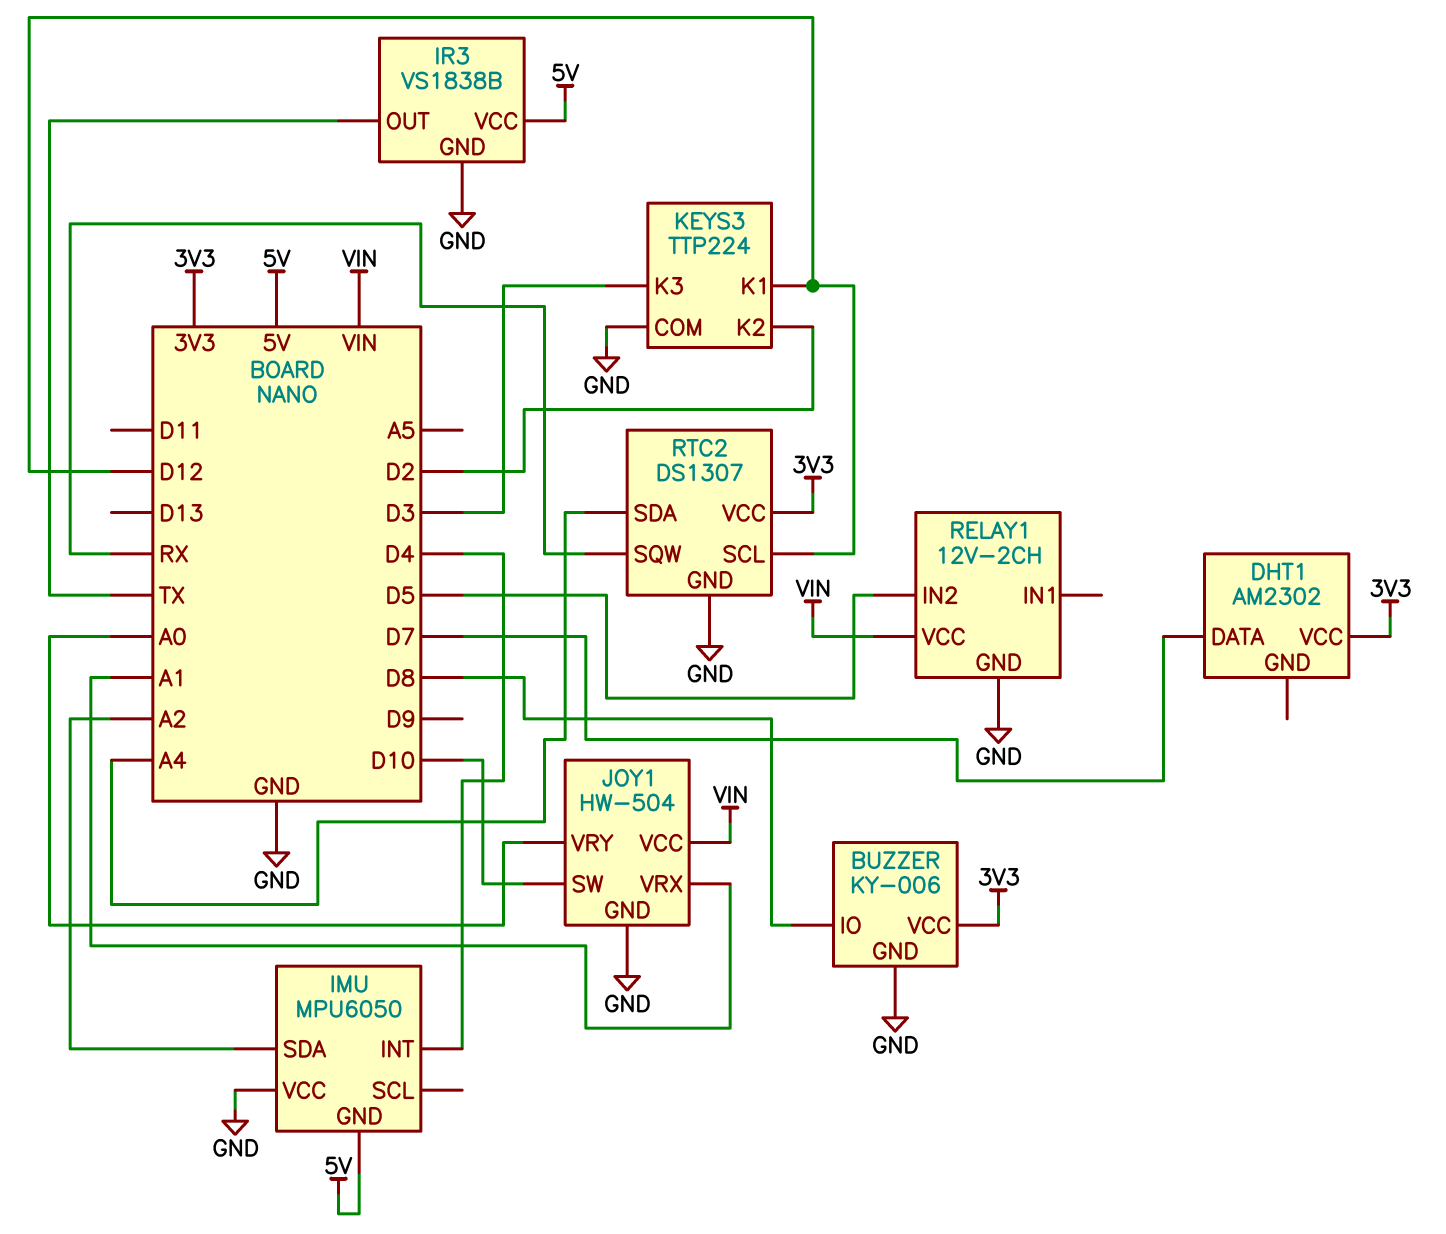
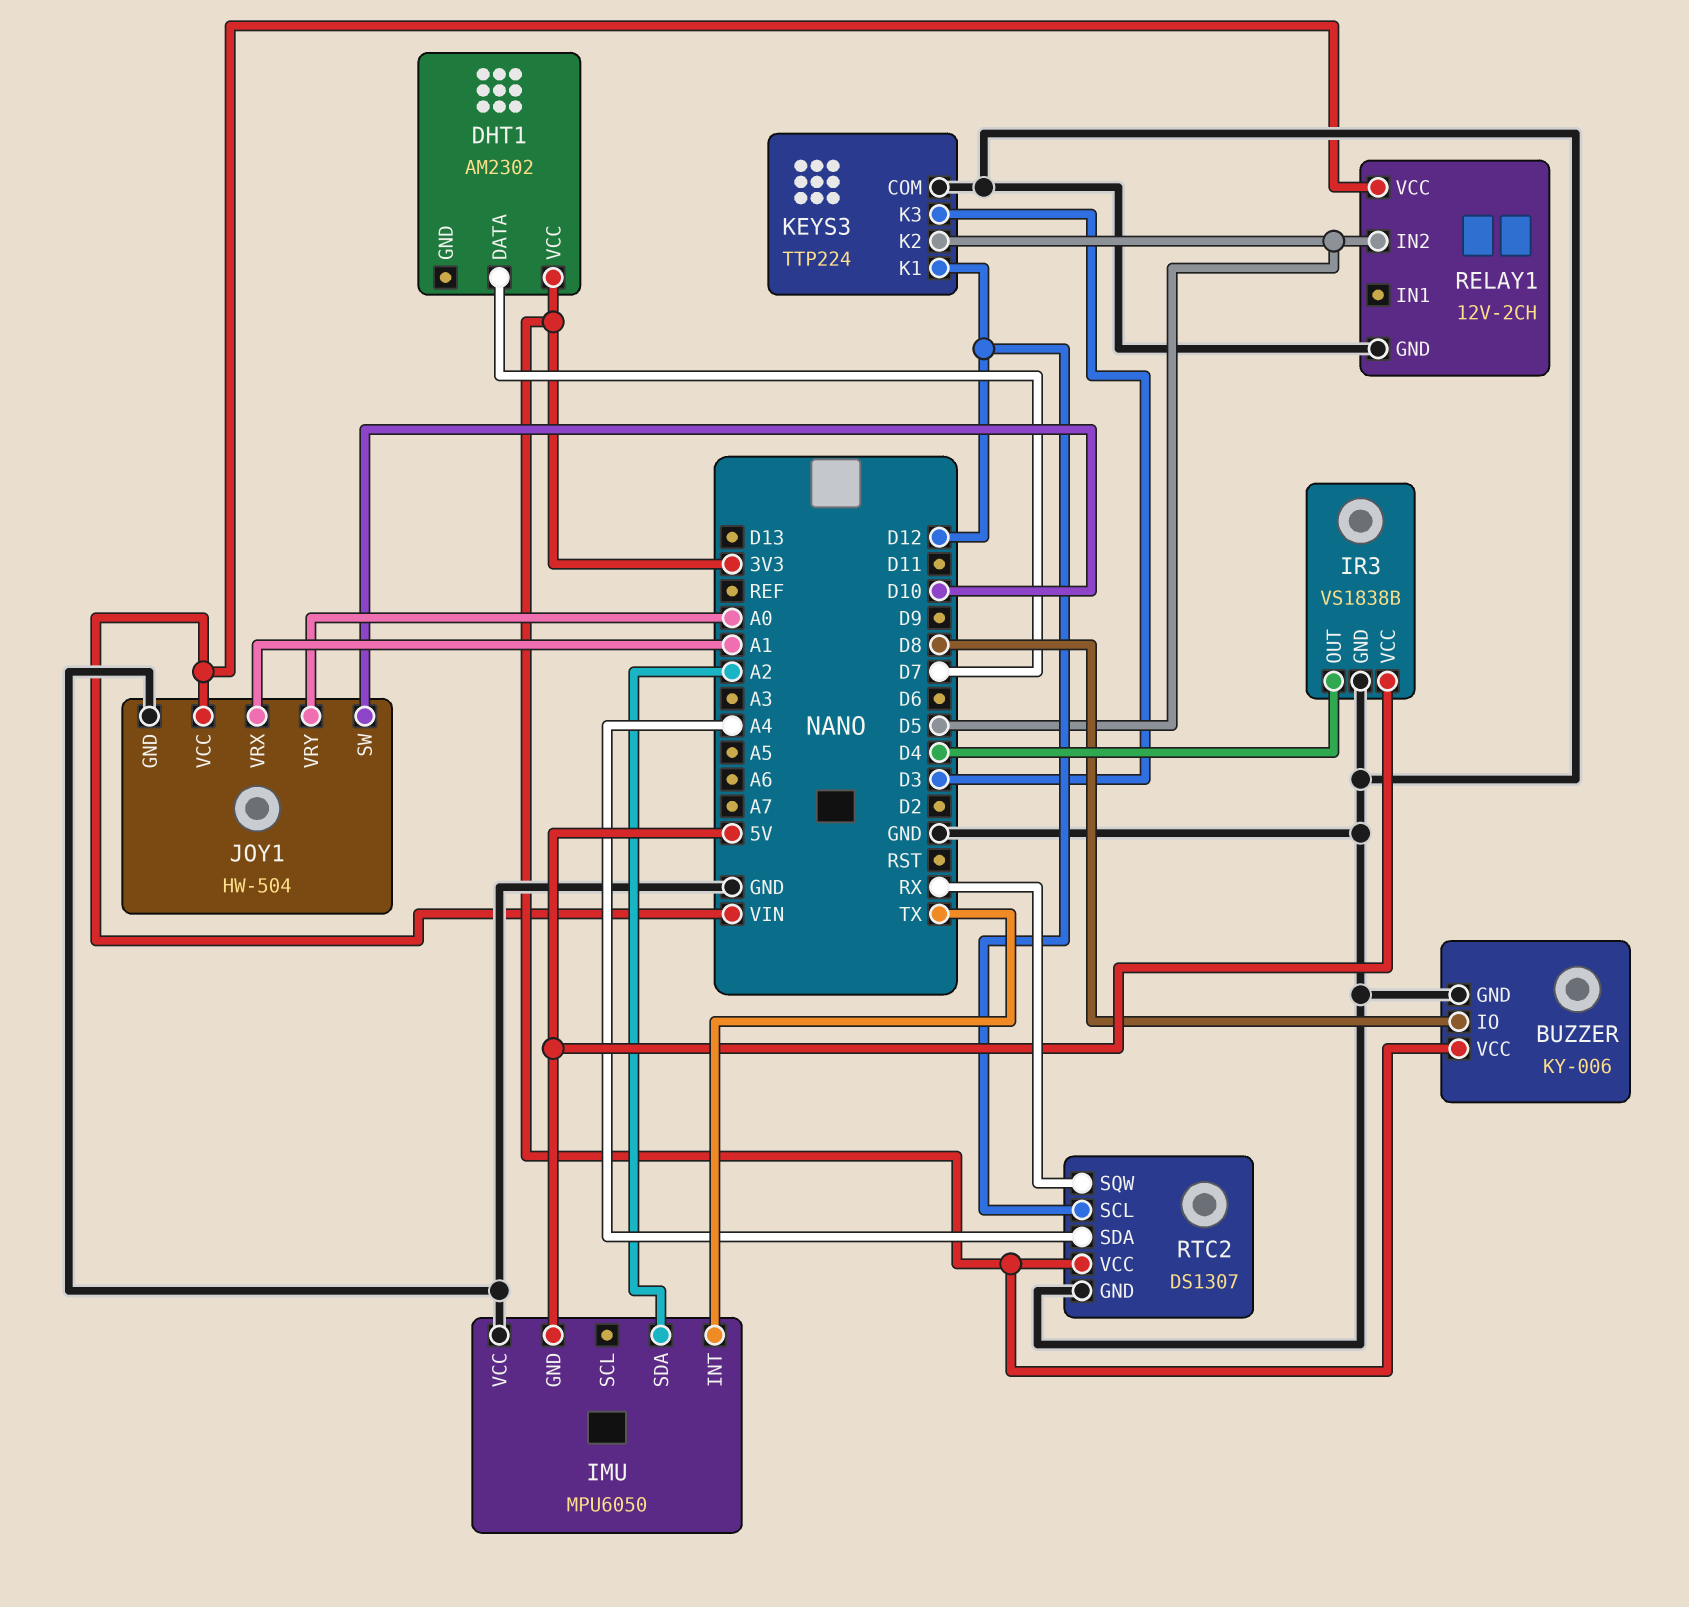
IMU pin INT: D4 -> TX
IR3 pin OUT: TX -> D4
KEYS3 pin K2: D2 -> D5

